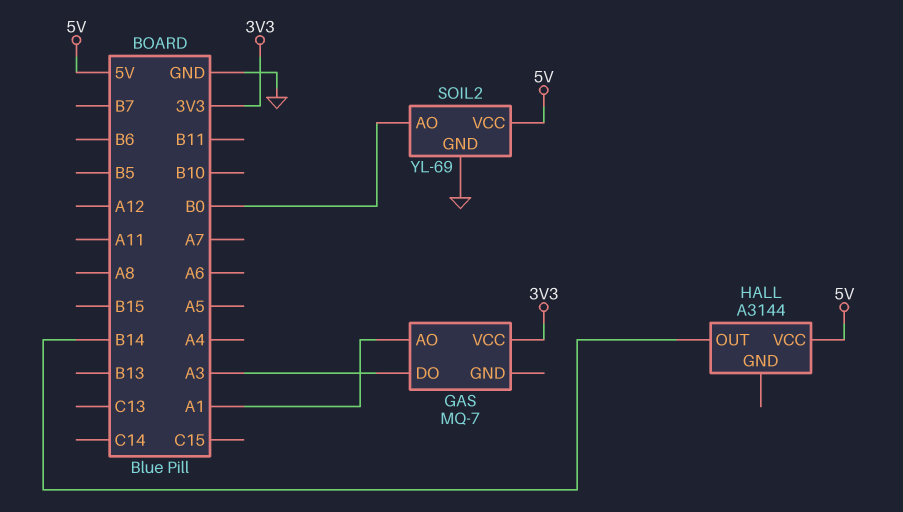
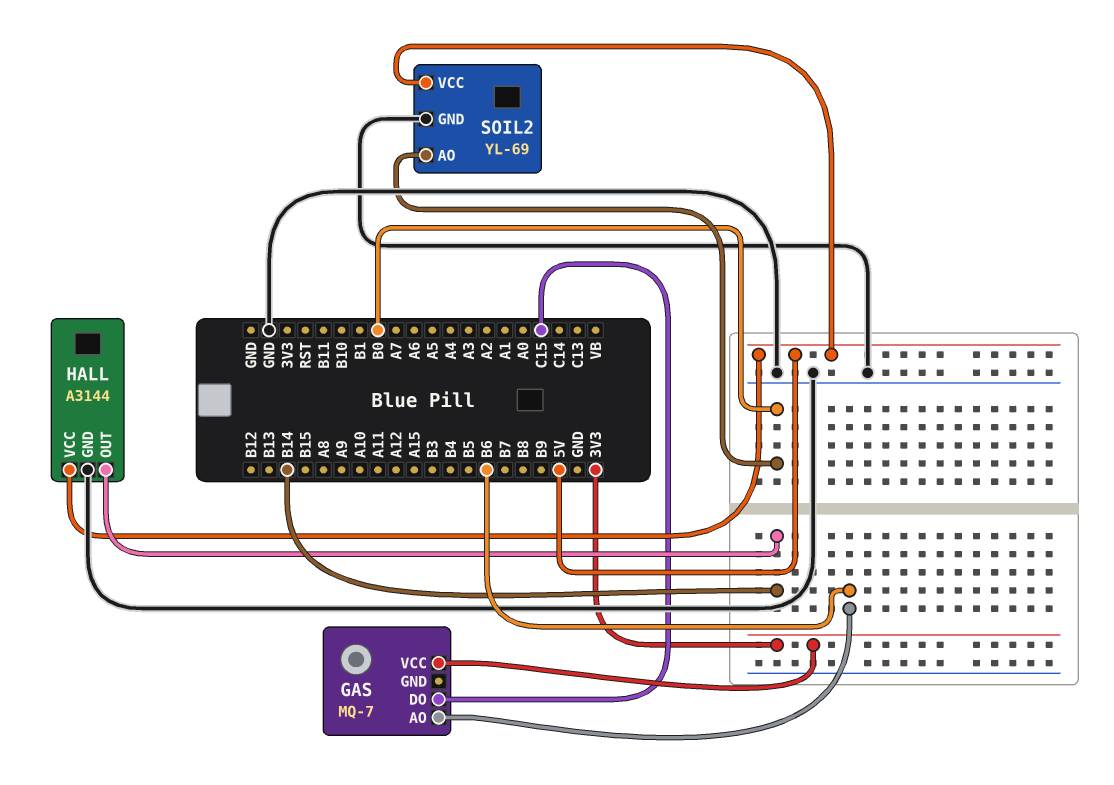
GAS pin AO: A1 -> B6
GAS pin DO: A3 -> C15
HALL pin GND: none -> GND

